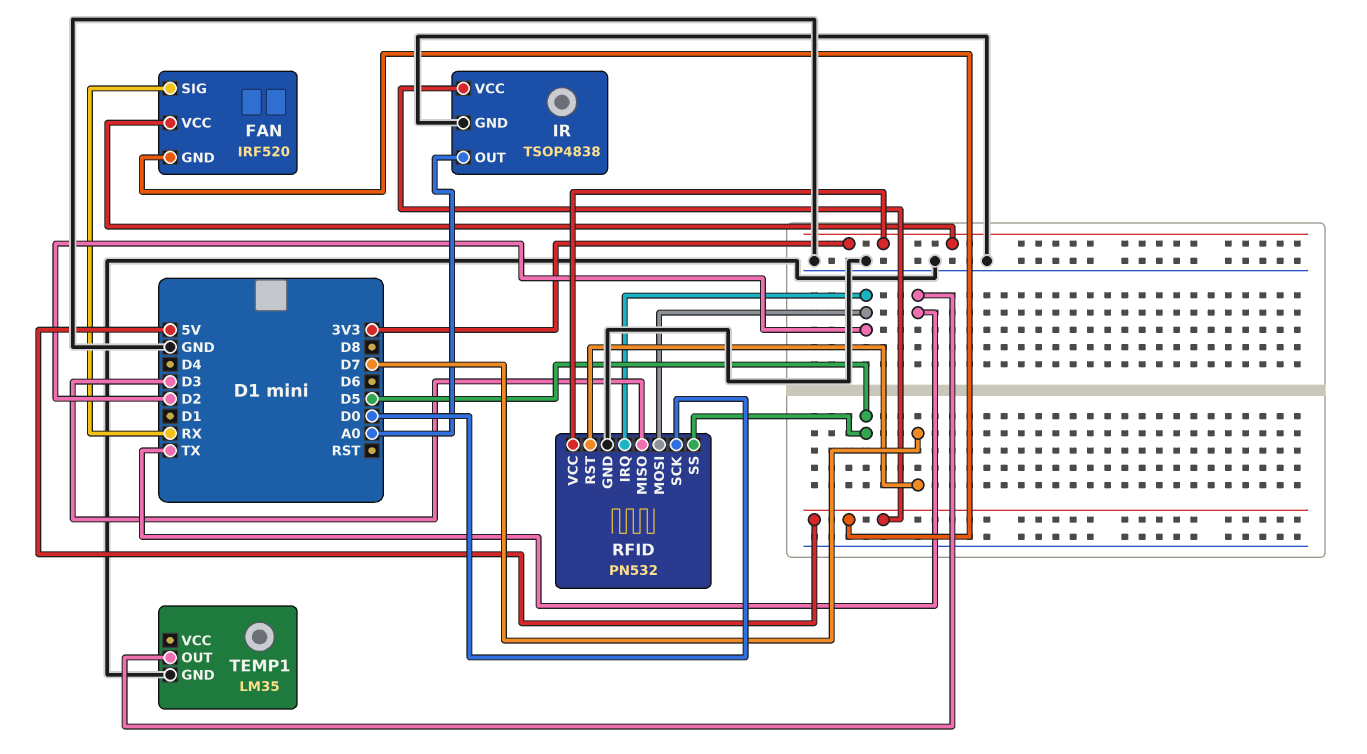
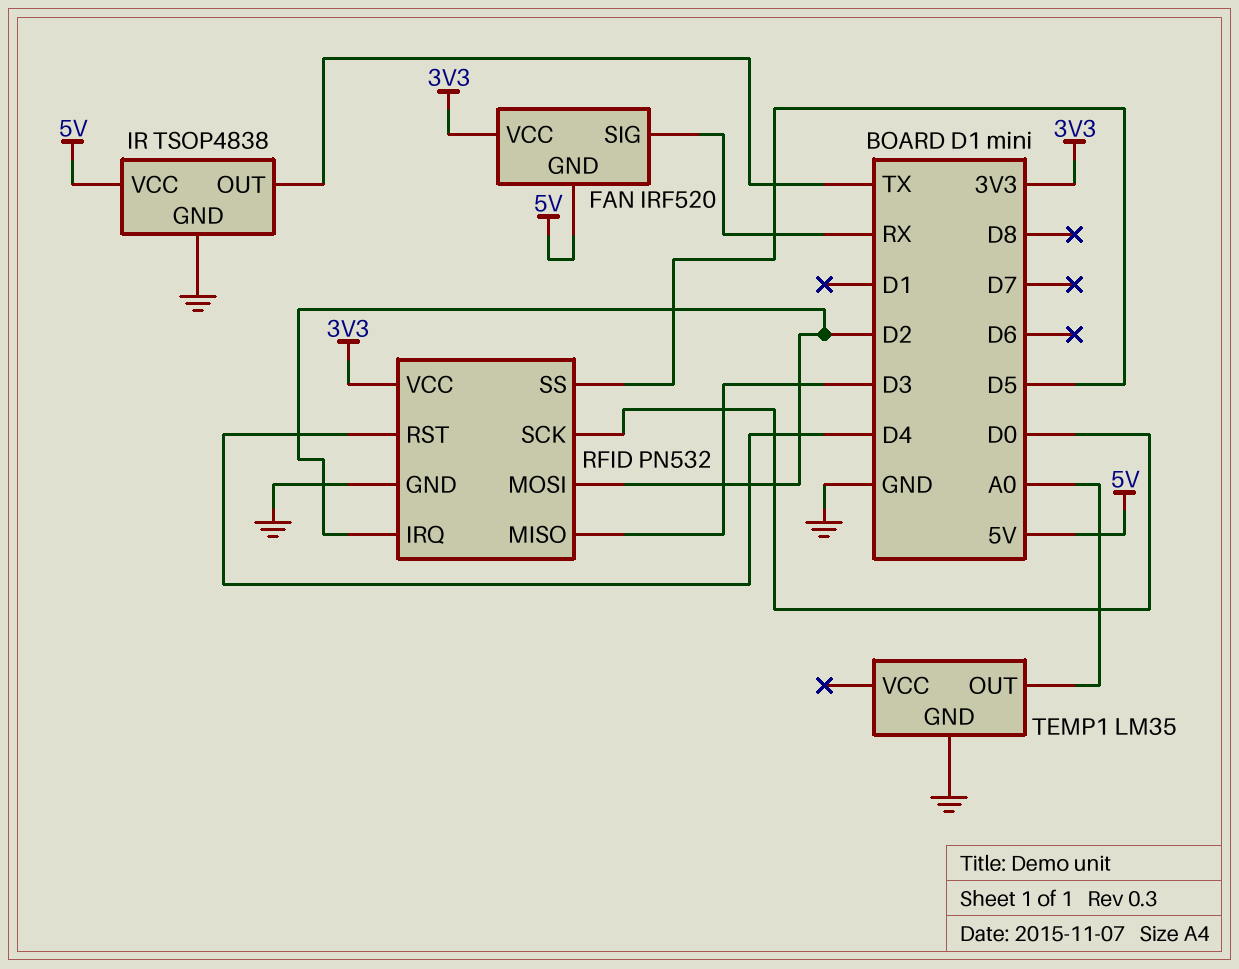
IR pin OUT: A0 -> TX
RFID pin RST: D7 -> D4
TEMP1 pin OUT: TX -> A0

